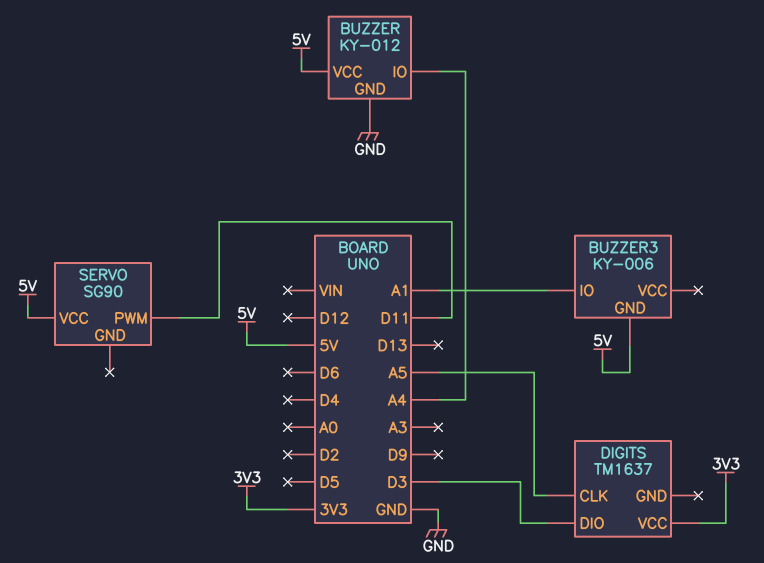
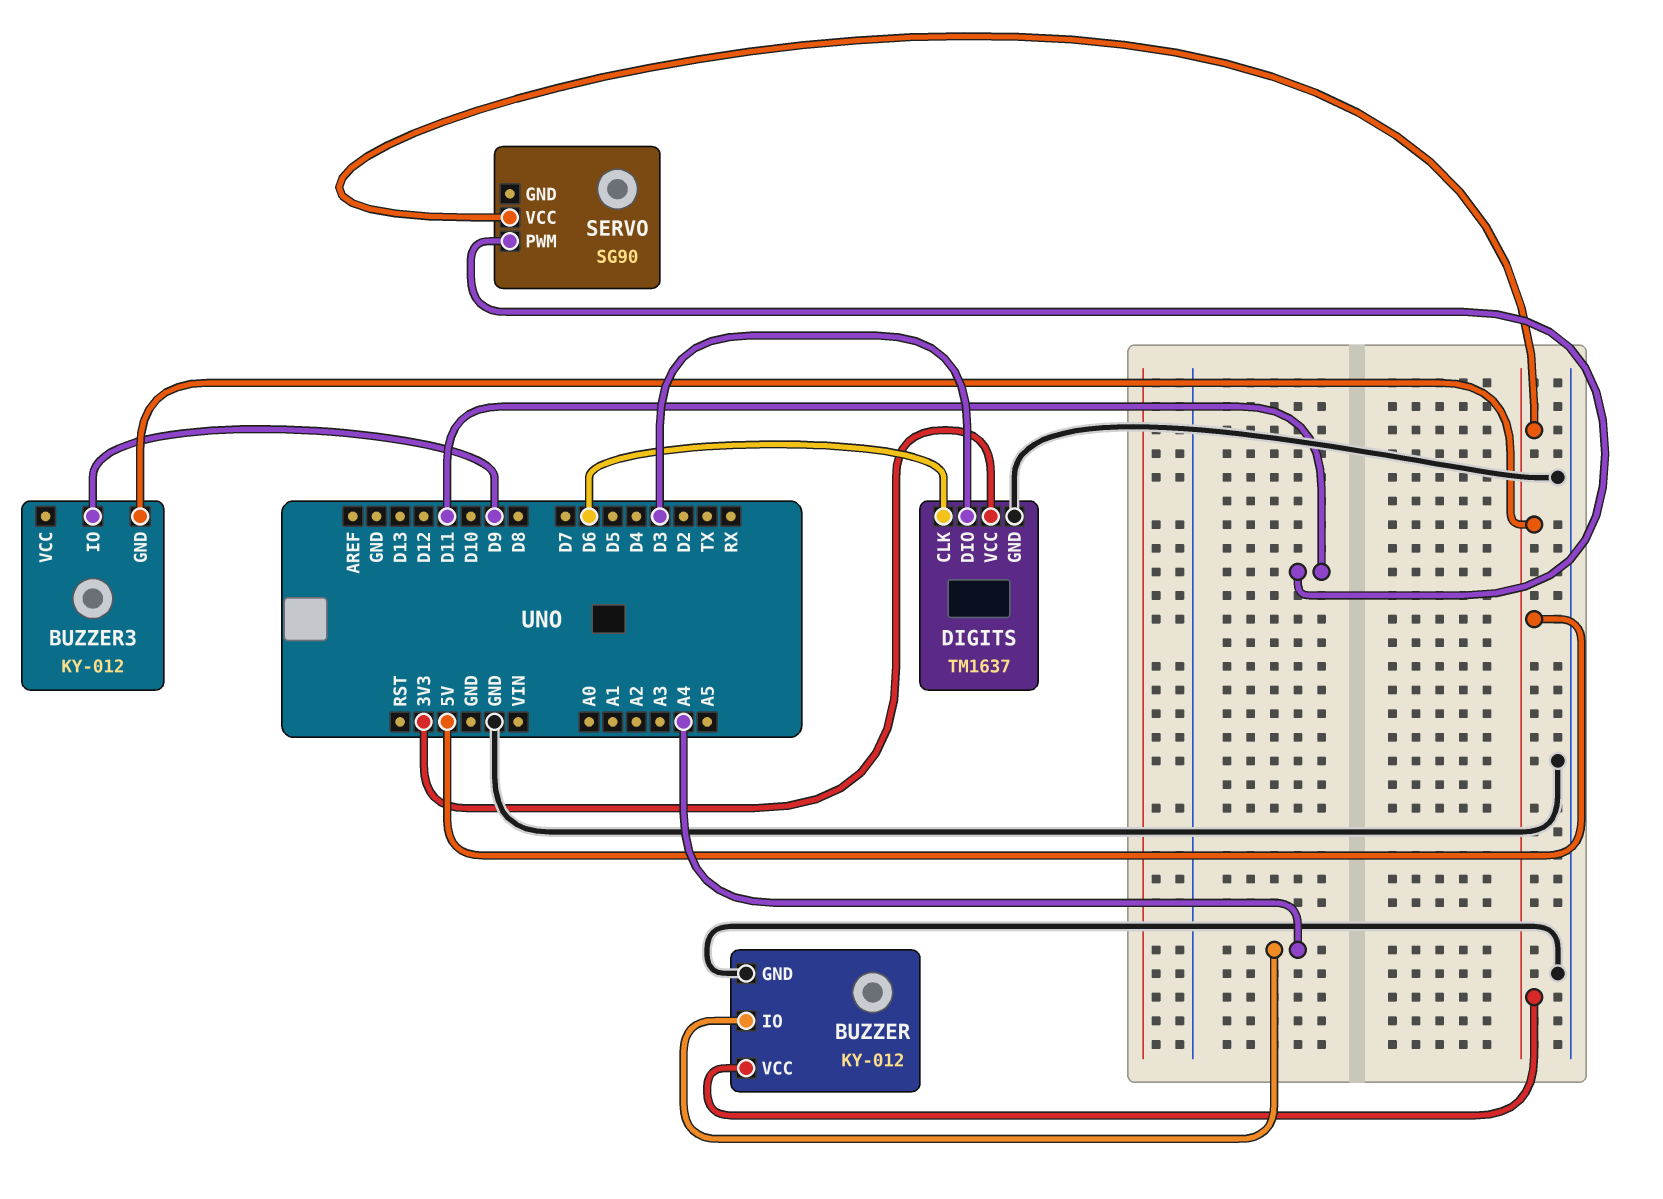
BUZZER3: KY-006 -> KY-012
BUZZER3 pin IO: A1 -> D9
DIGITS pin CLK: A5 -> D6
DIGITS pin GND: none -> GND

